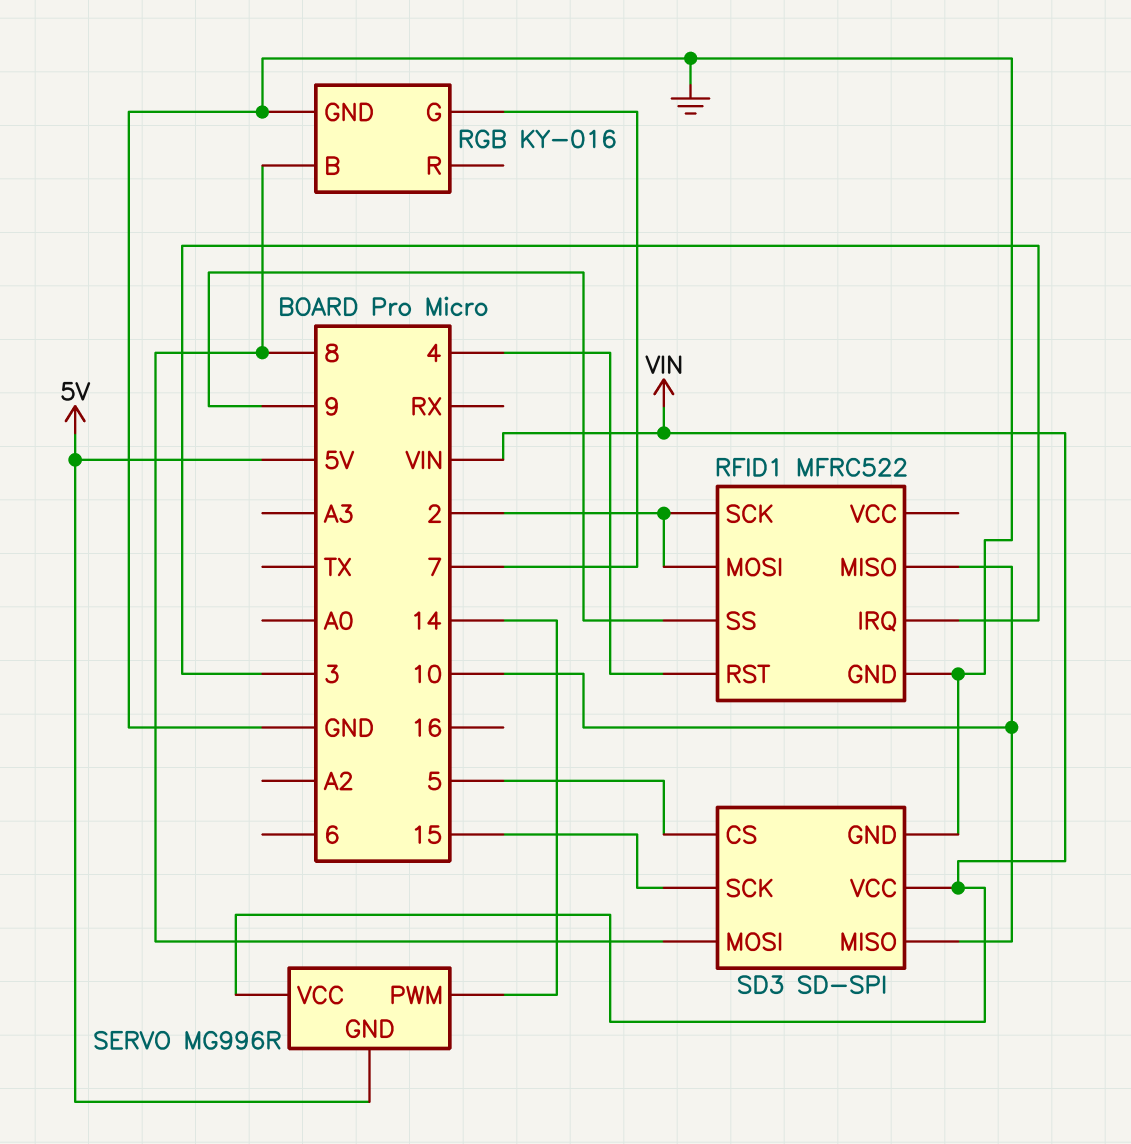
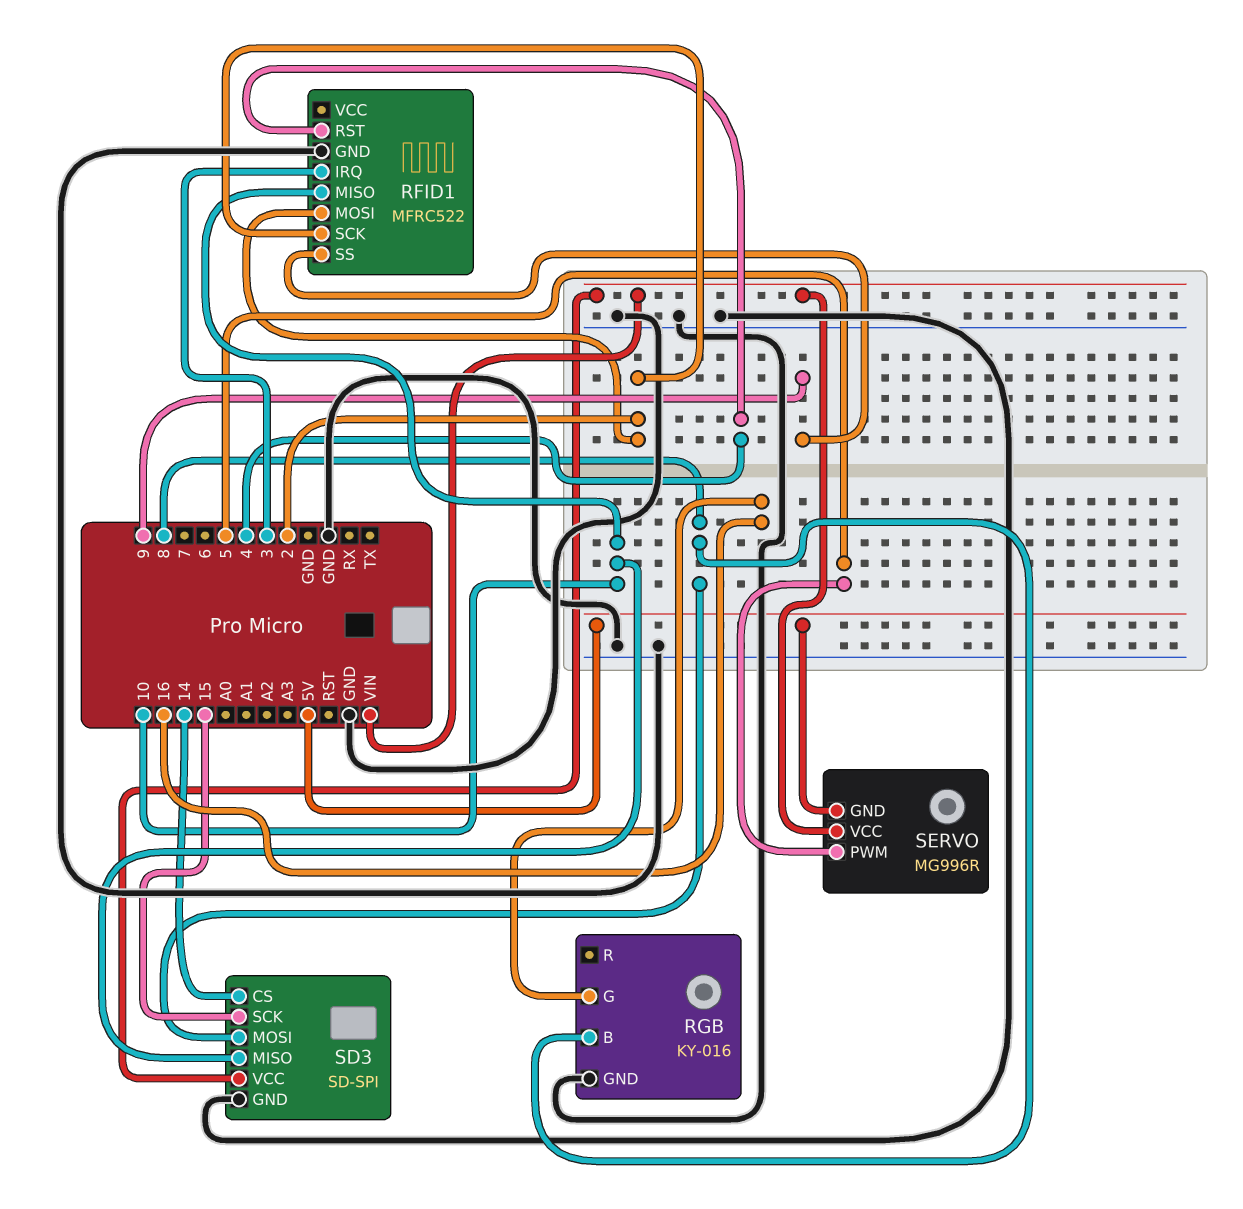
RGB pin G: 7 -> 16
SD3 pin CS: 5 -> 14
SERVO pin PWM: 14 -> 5

